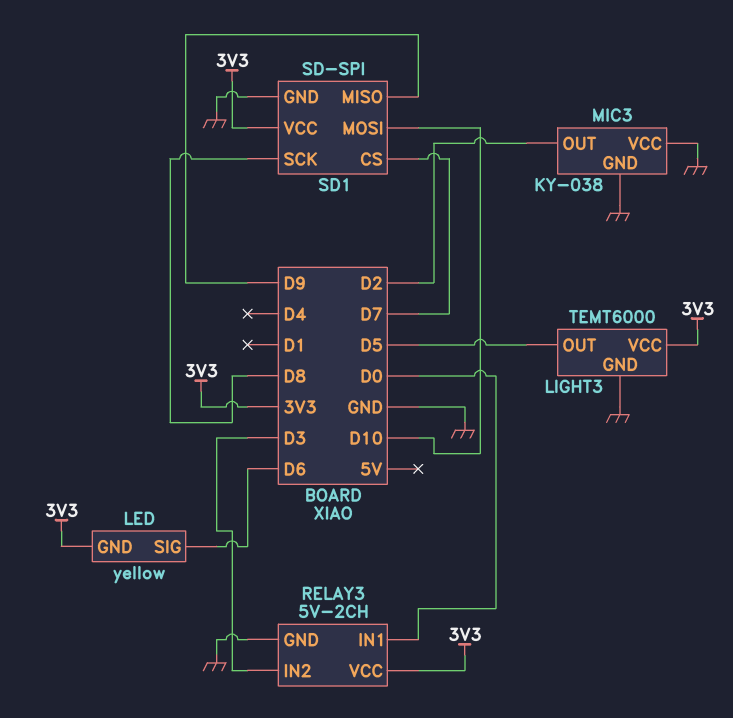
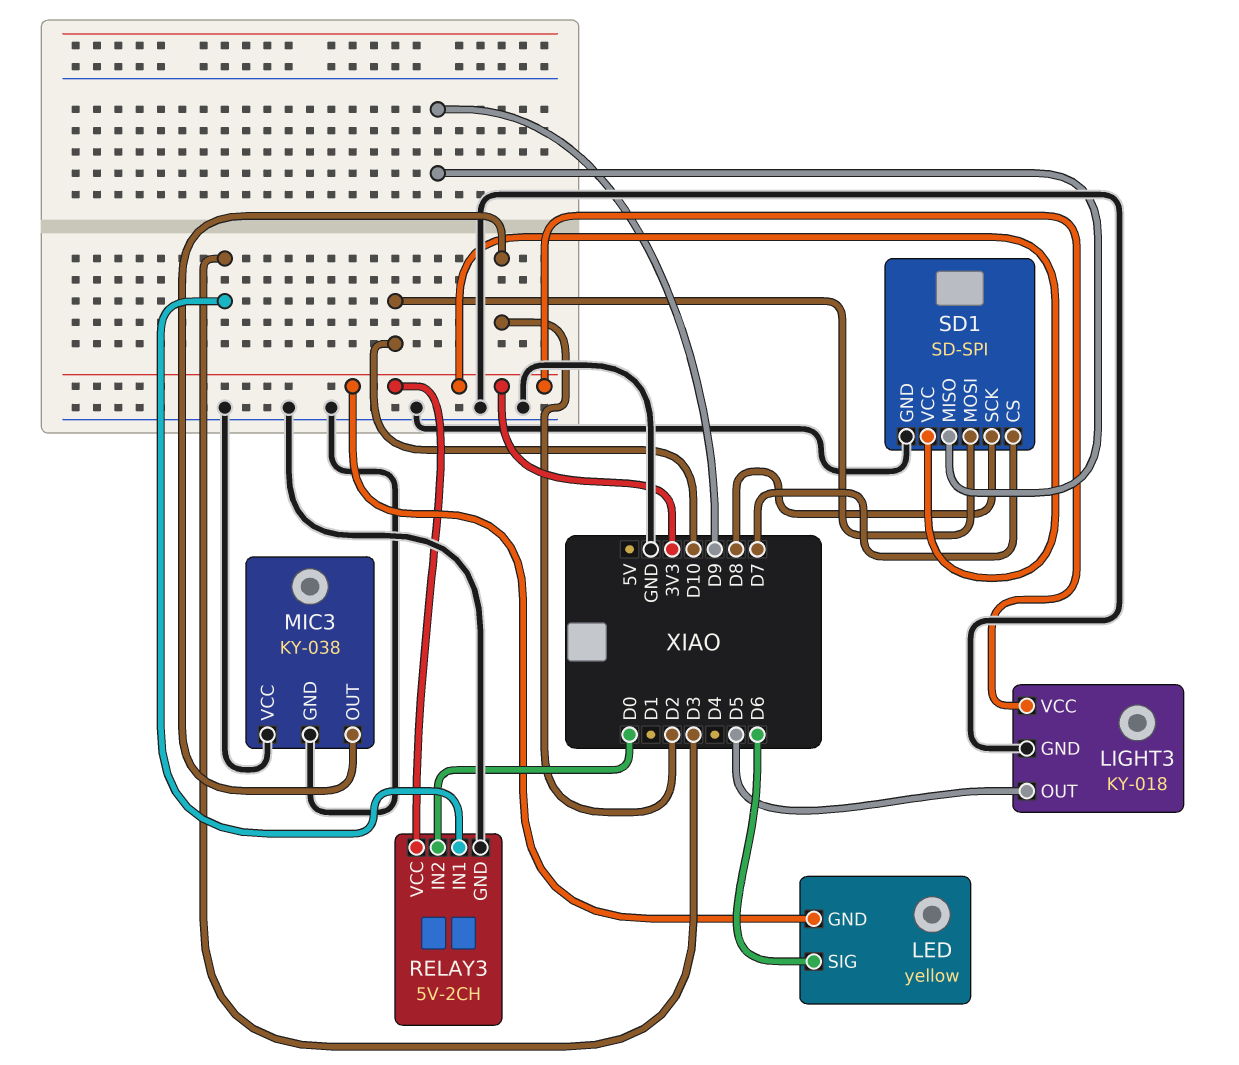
LIGHT3: TEMT6000 -> KY-018
RELAY3 pin IN1: D0 -> D3
RELAY3 pin IN2: D3 -> D0

